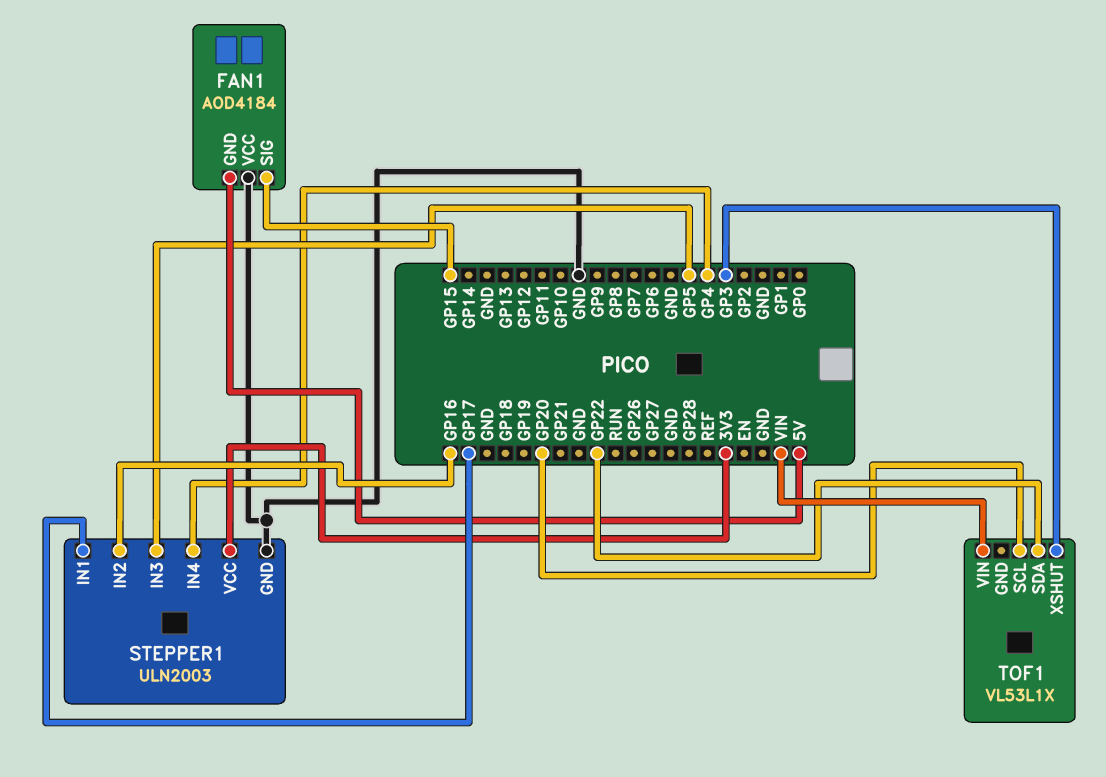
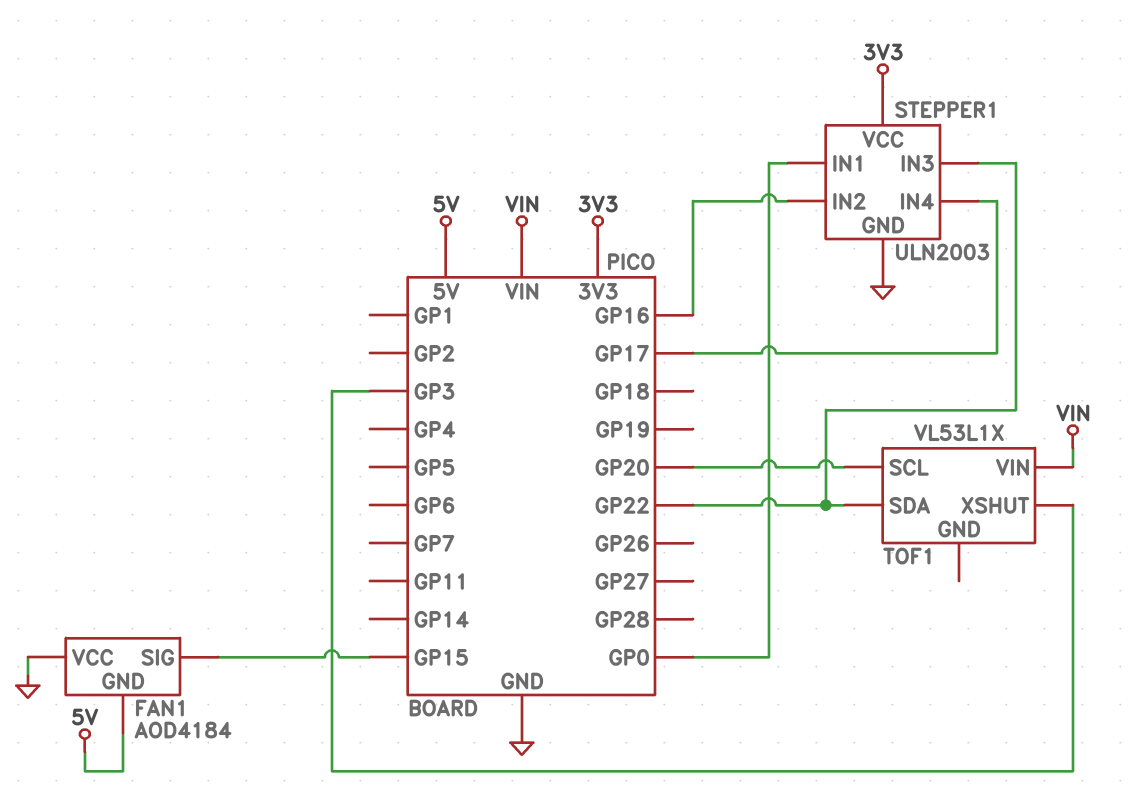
STEPPER1 pin IN1: GP17 -> GP0
STEPPER1 pin IN3: GP5 -> GP22
STEPPER1 pin IN4: GP4 -> GP17

